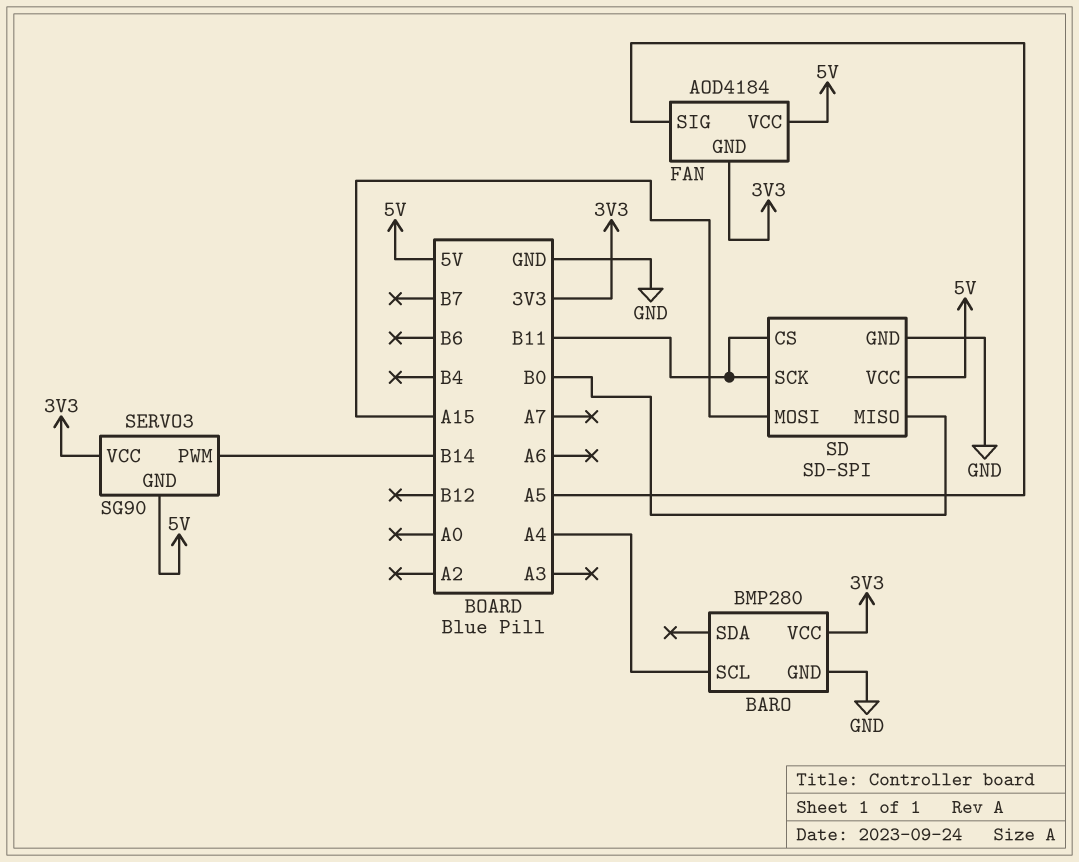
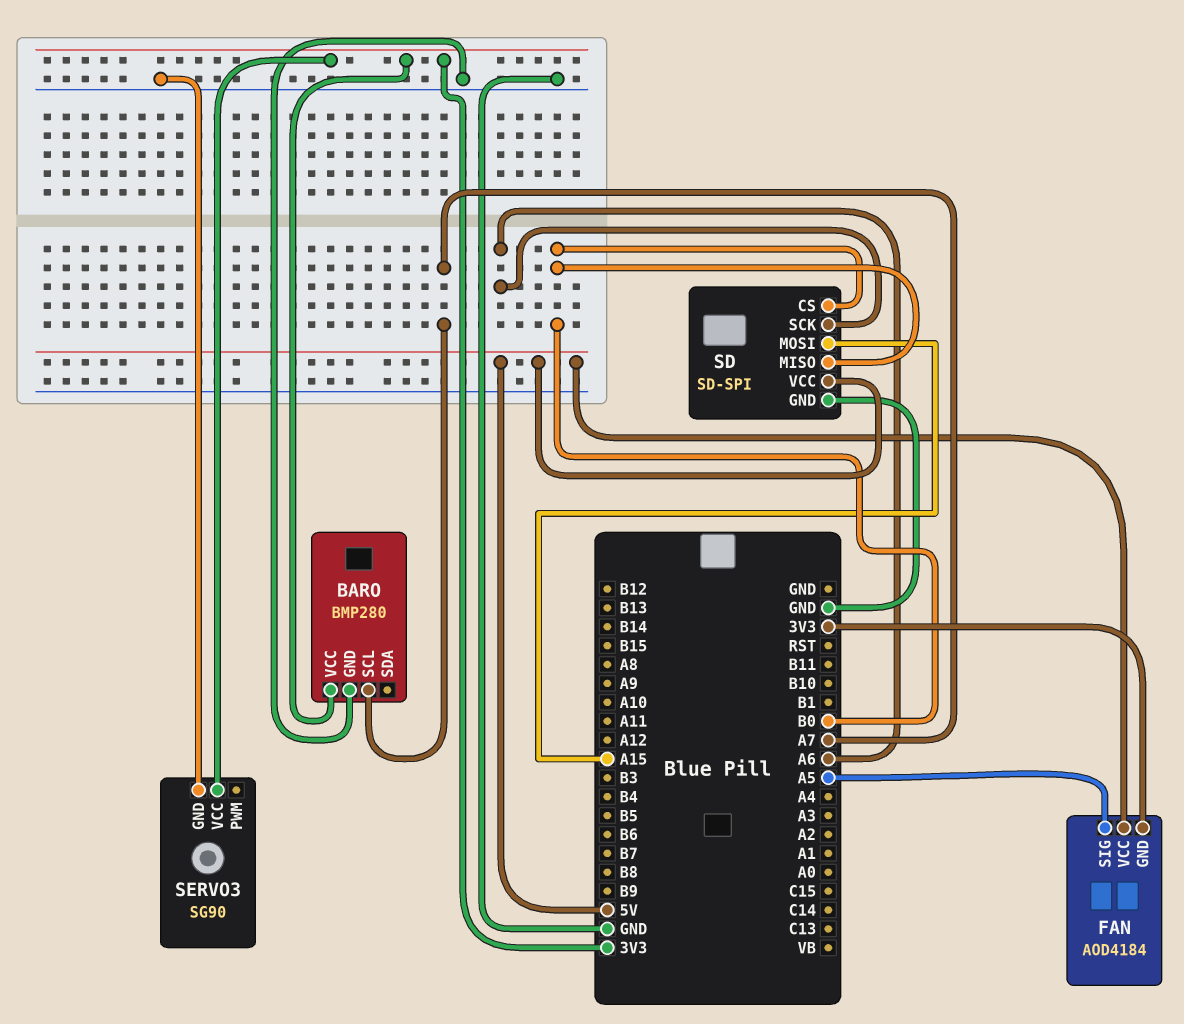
BARO pin SCL: A4 -> A7
SD pin CS: B11 -> B0
SD pin SCK: B11 -> A6
SERVO3 pin GND: 5V -> GND
SERVO3 pin PWM: B14 -> none

